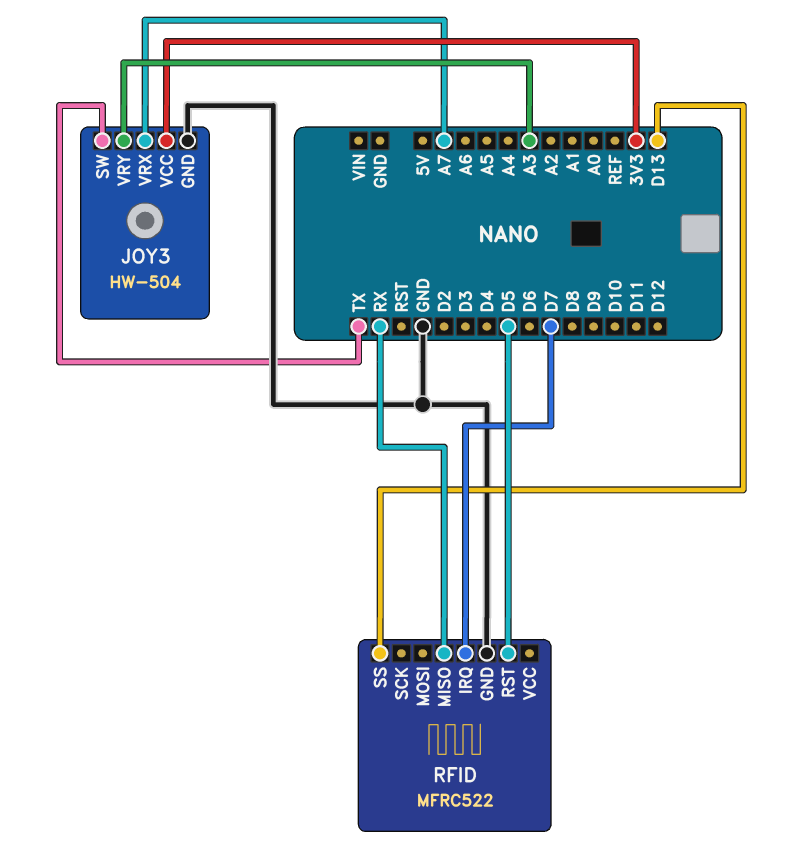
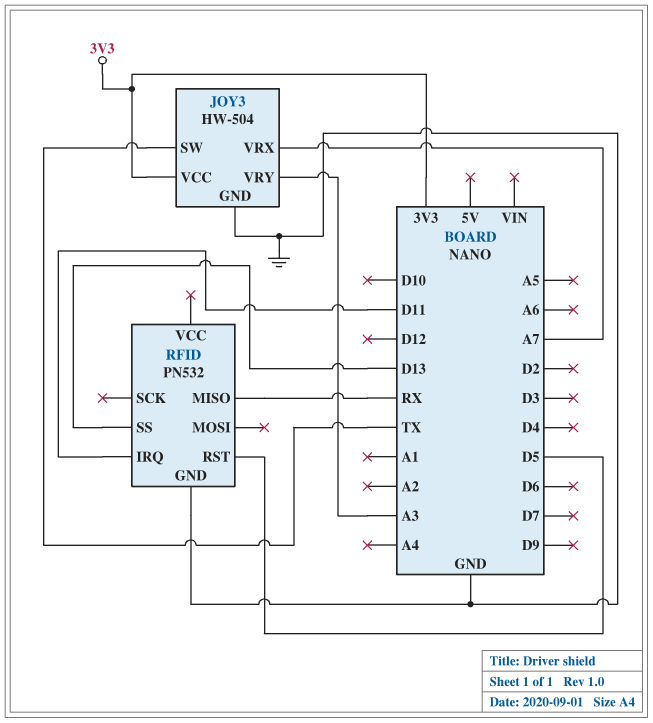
RFID: MFRC522 -> PN532
RFID pin IRQ: D7 -> D11

